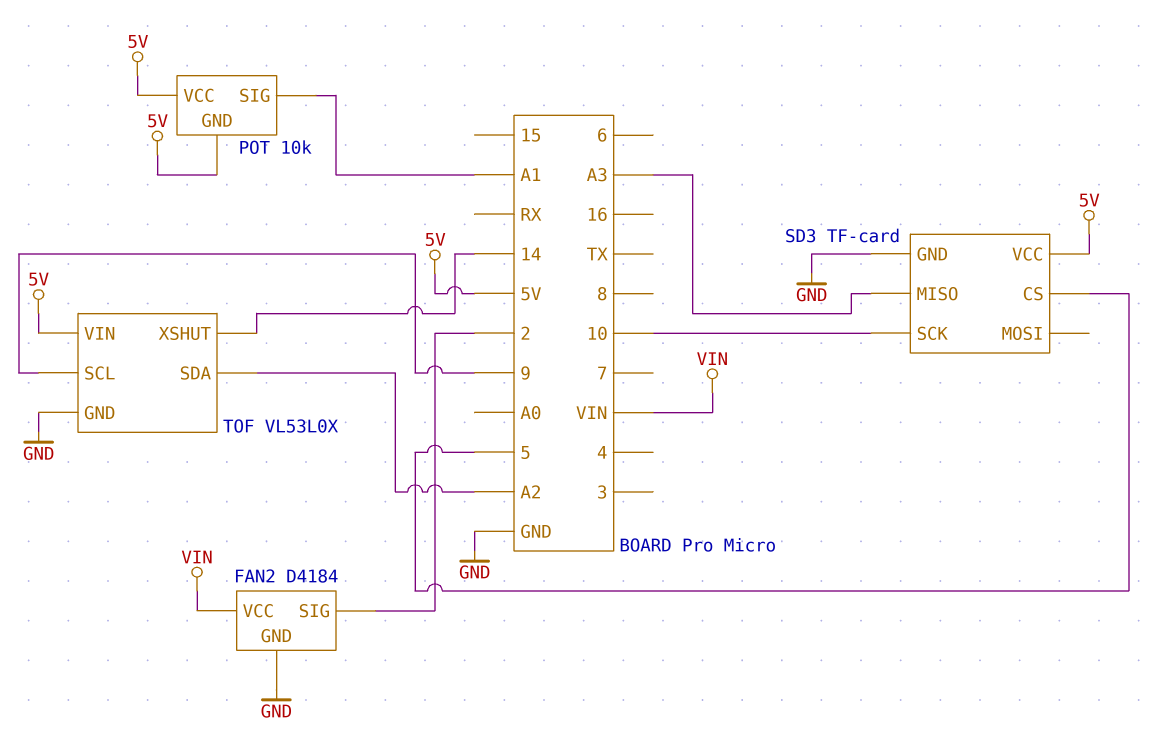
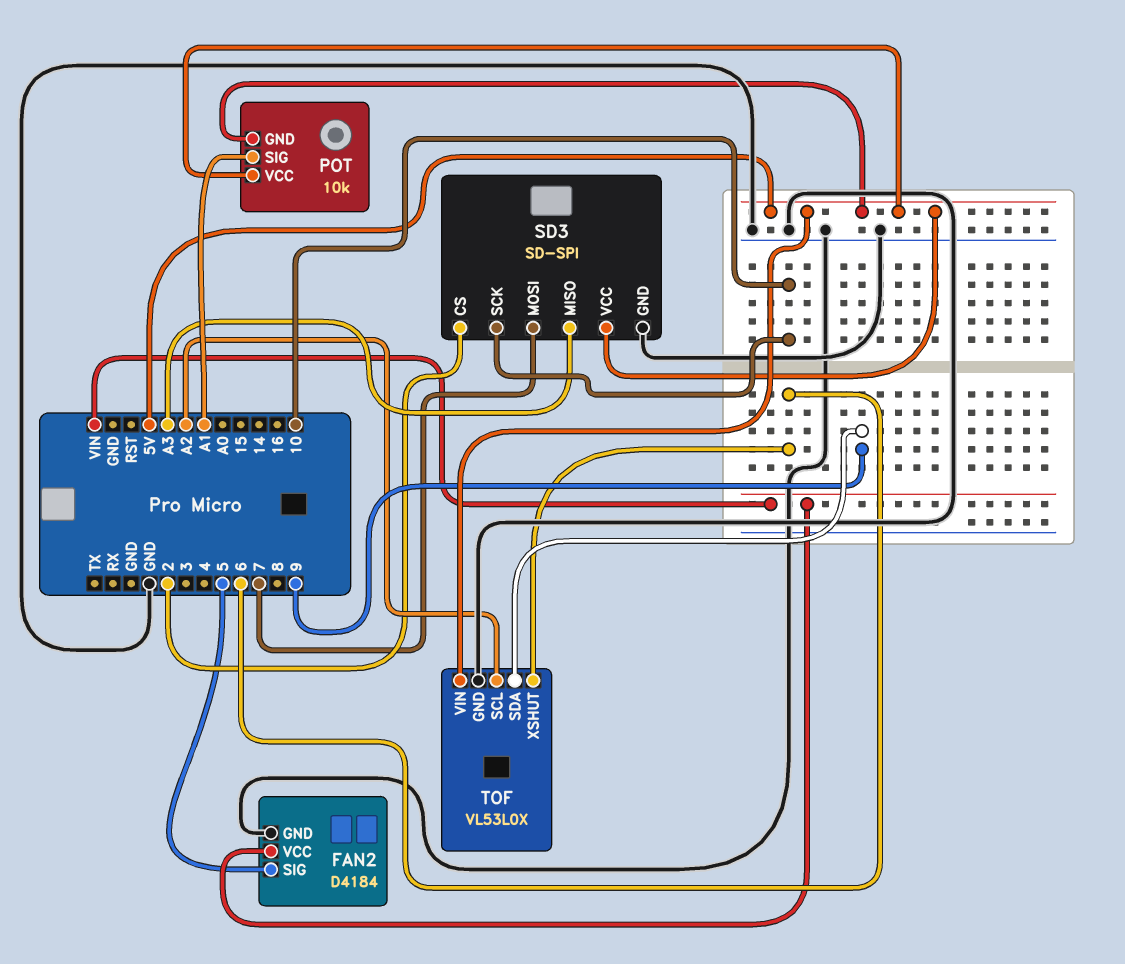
FAN2 pin SIG: 2 -> 5
SD3: TF-card -> SD-SPI
SD3 pin CS: 5 -> 2
SD3 pin MOSI: none -> 7
TOF pin SCL: 9 -> A2
TOF pin SDA: A2 -> 9
TOF pin XSHUT: 14 -> 6

